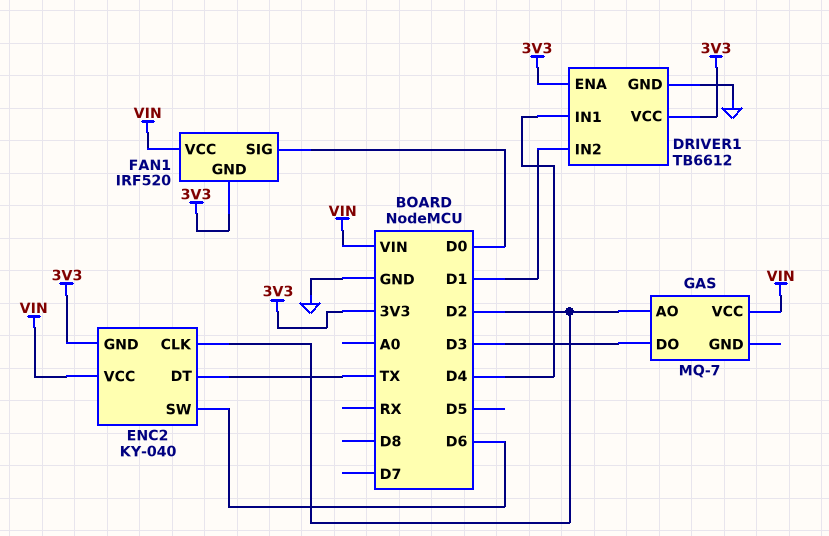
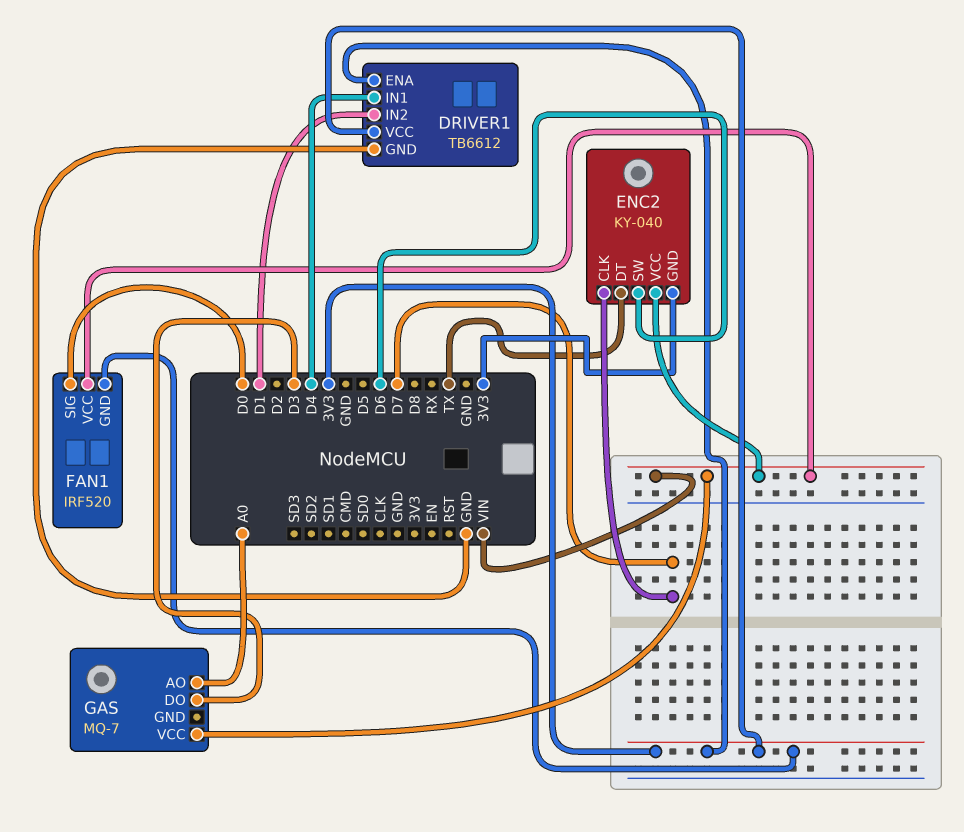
ENC2 pin CLK: D2 -> D7
GAS pin AO: D2 -> A0

